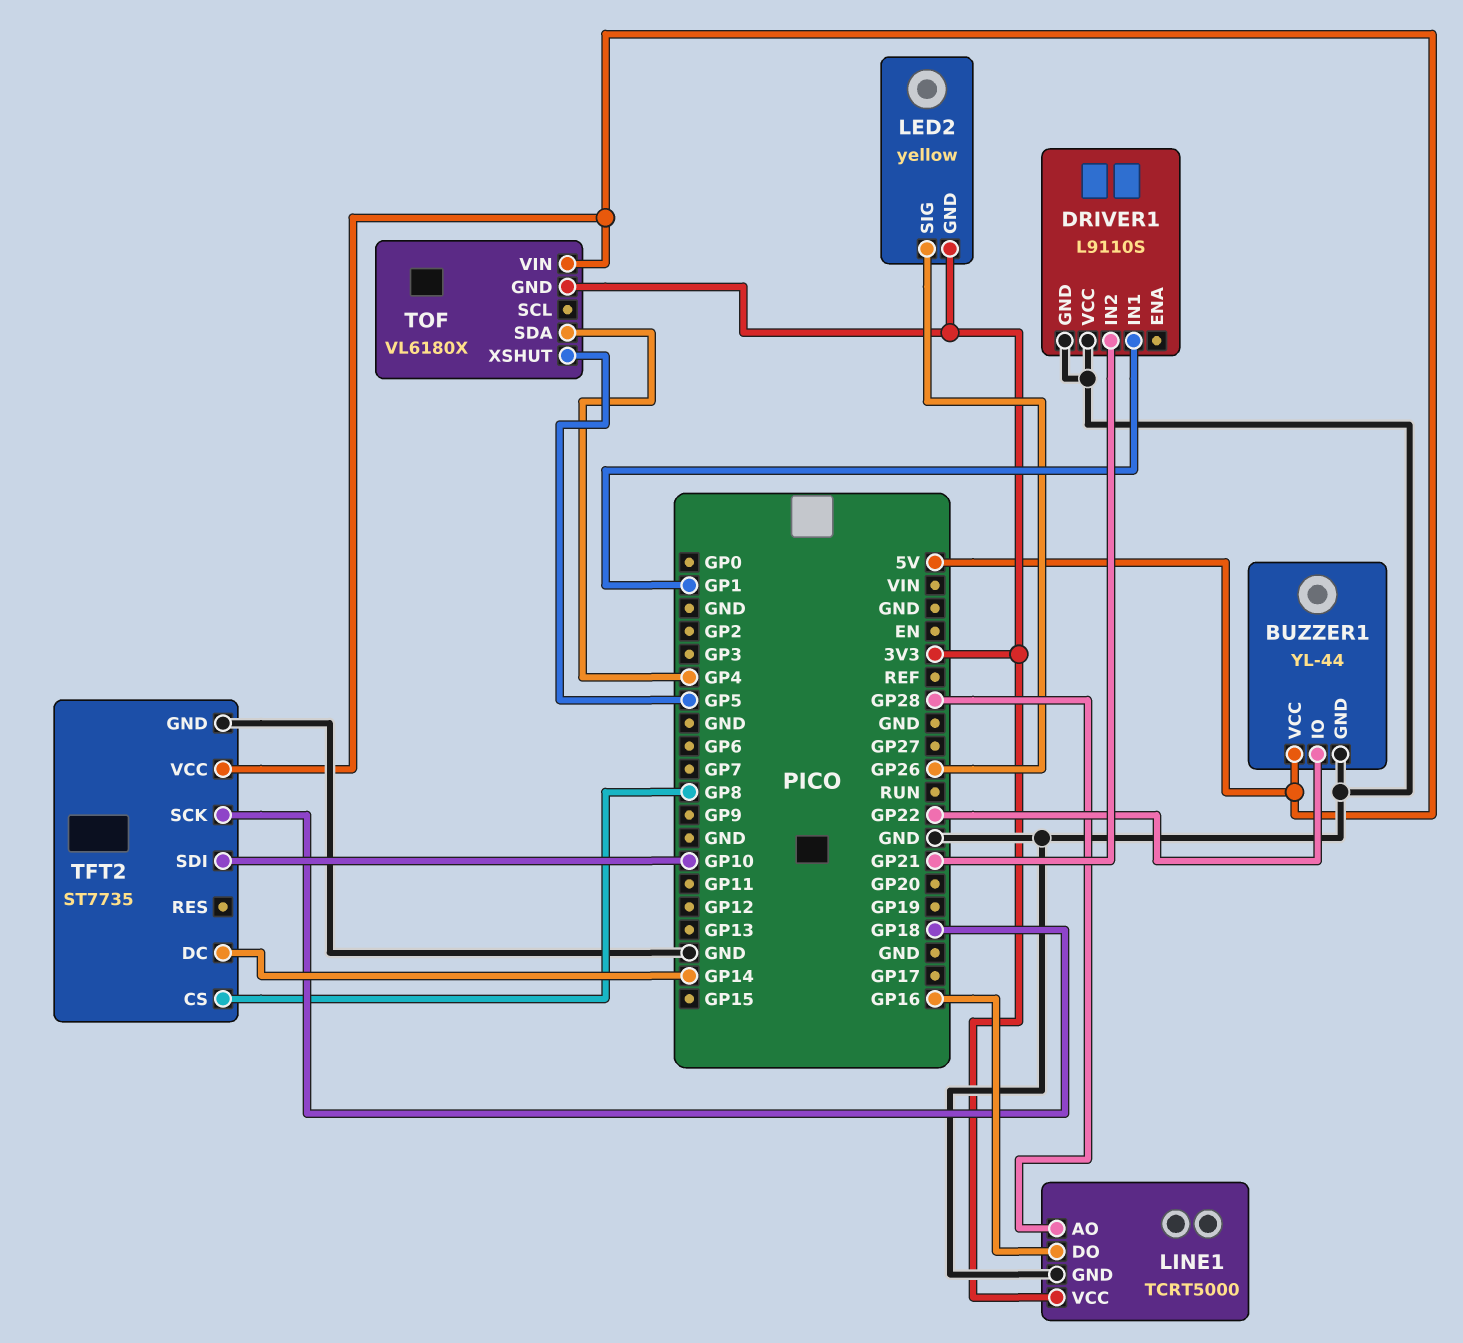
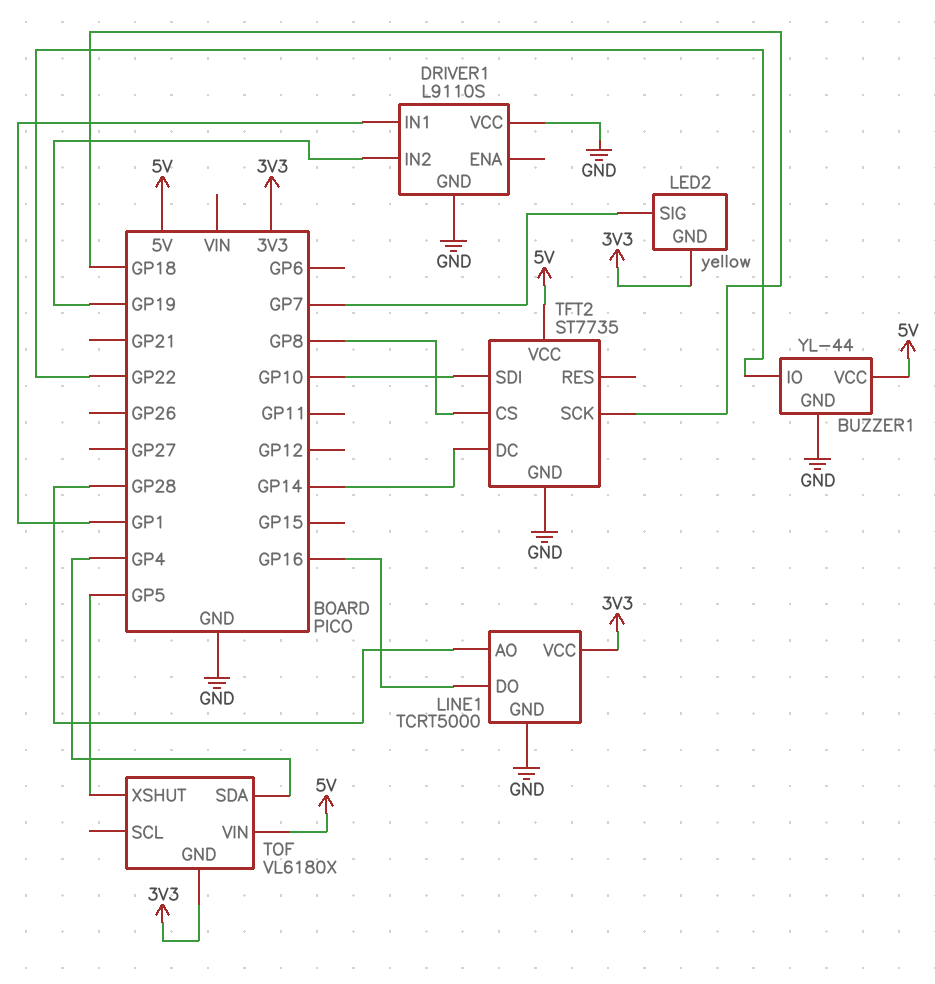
DRIVER1 pin IN2: GP21 -> GP19
LED2 pin SIG: GP26 -> GP7

